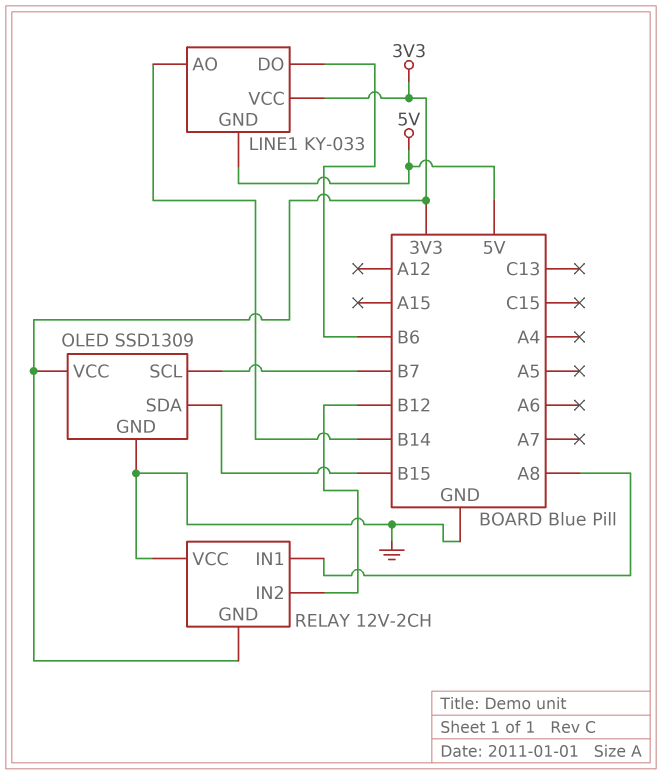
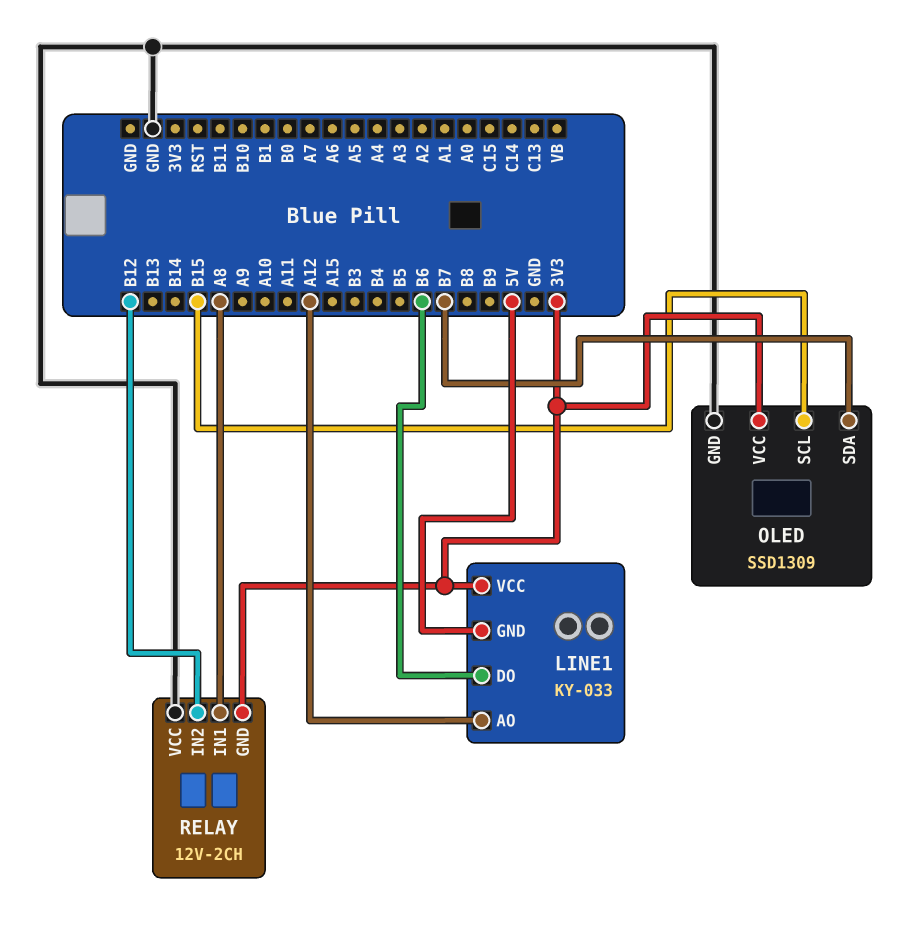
LINE1 pin AO: B14 -> A12
OLED pin SCL: B7 -> B15
OLED pin SDA: B15 -> B7

